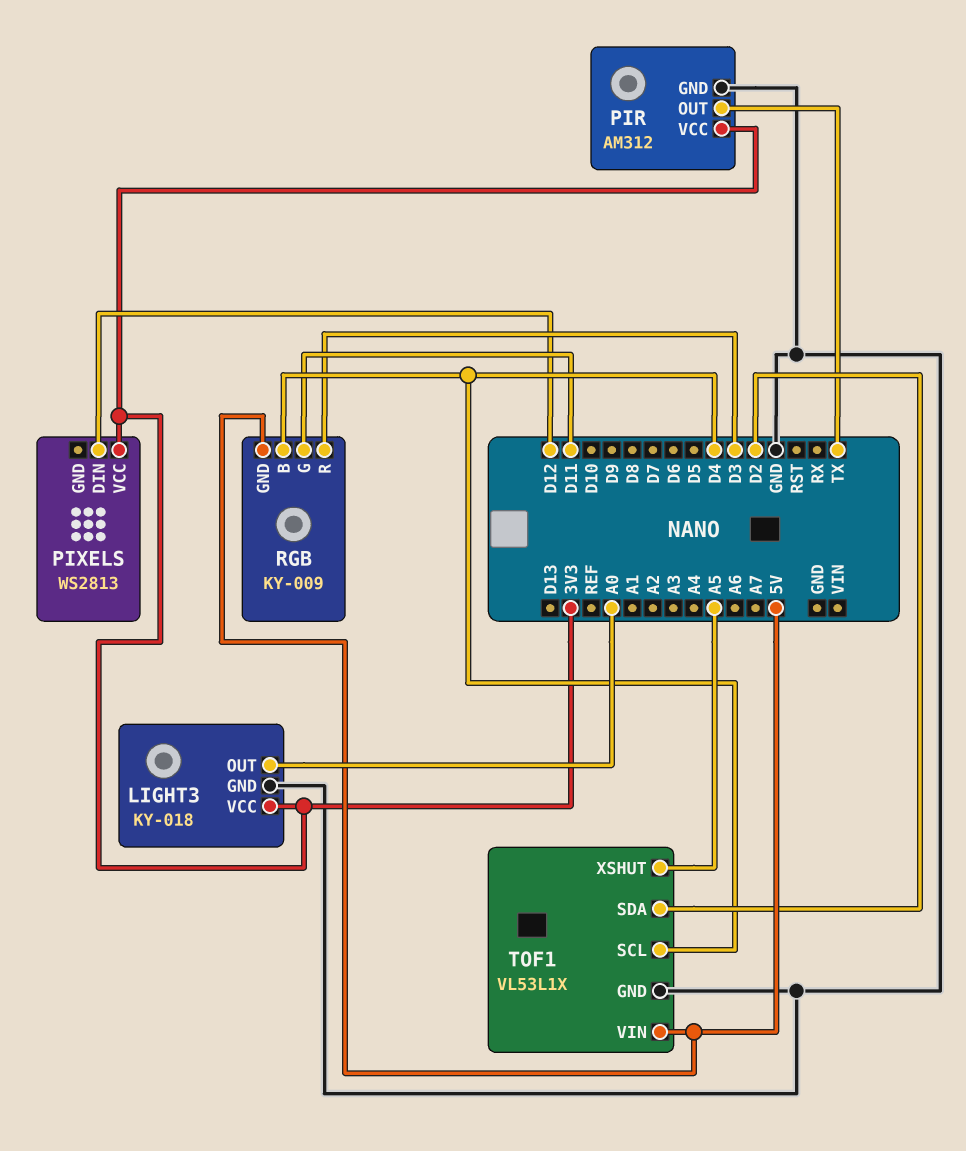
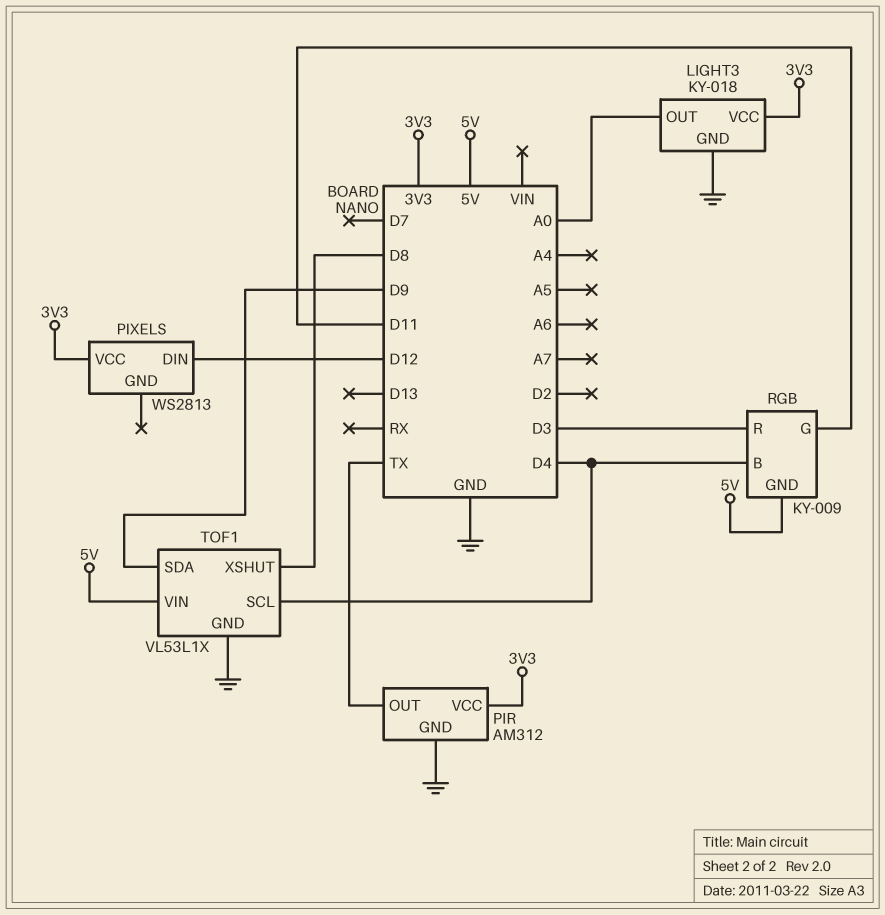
TOF1 pin SDA: D2 -> D9
TOF1 pin XSHUT: A5 -> D8

